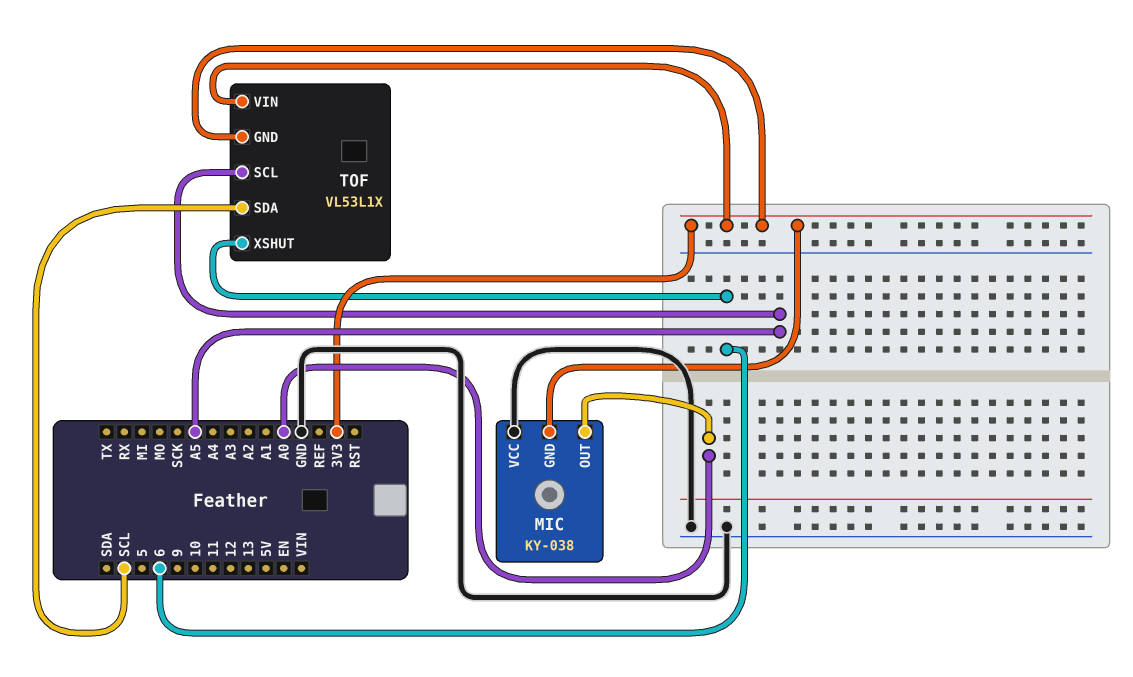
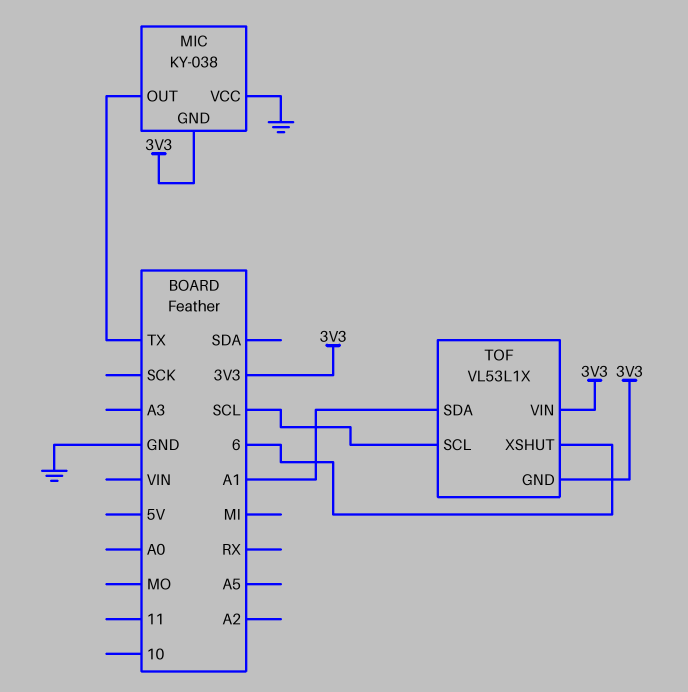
MIC pin OUT: A0 -> TX
TOF pin SCL: A5 -> SCL
TOF pin SDA: SCL -> A1

